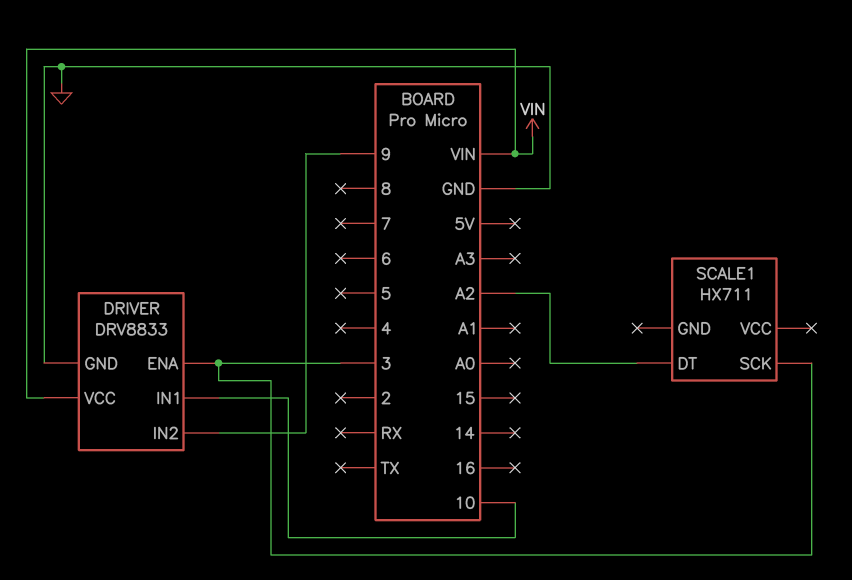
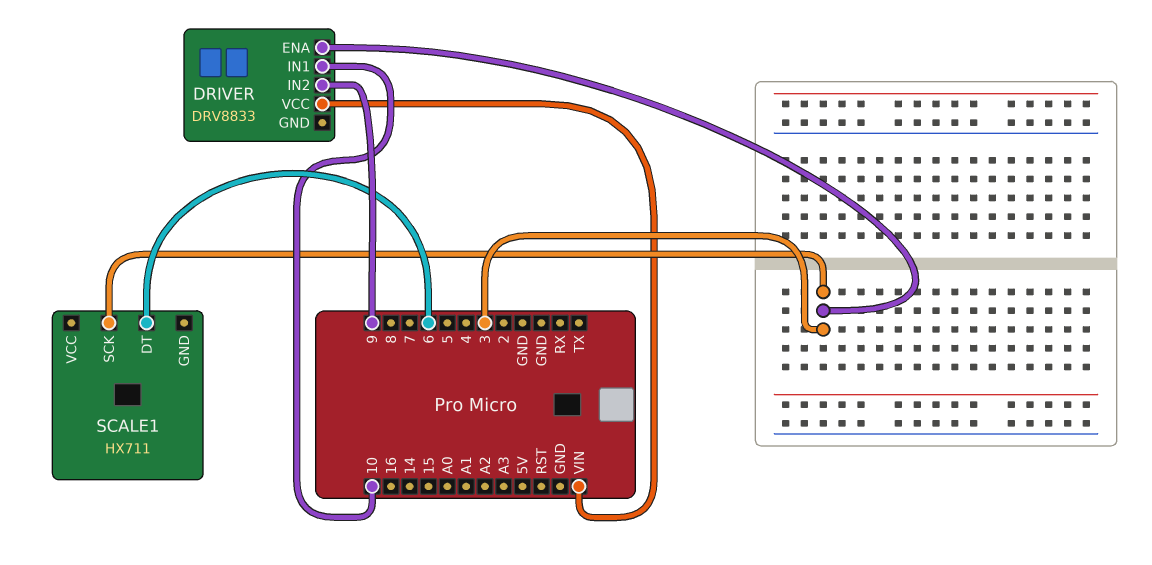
DRIVER pin GND: GND -> none
SCALE1 pin DT: A2 -> 6

